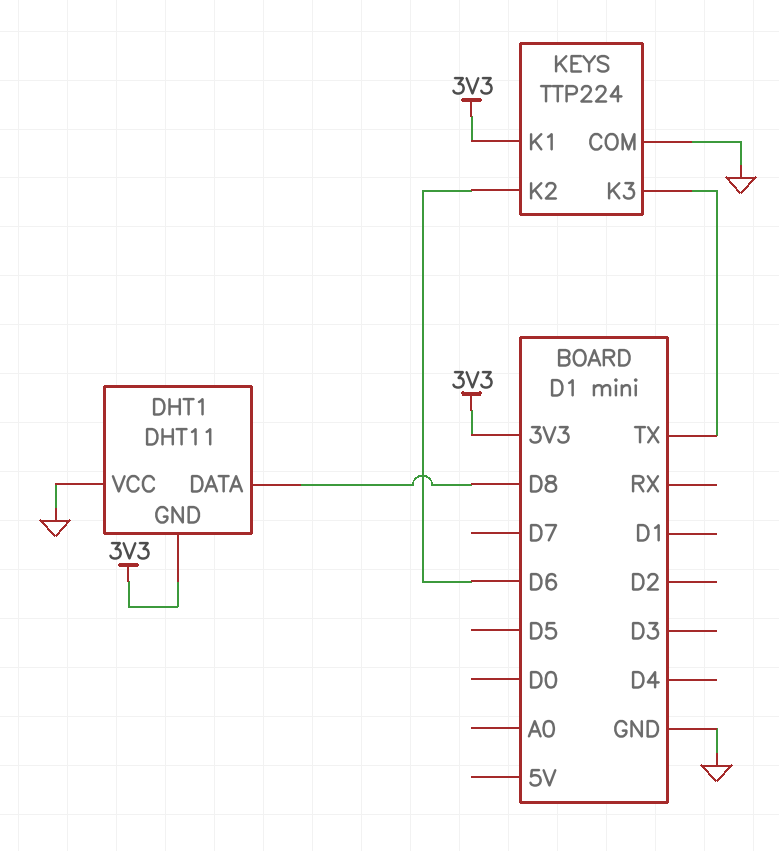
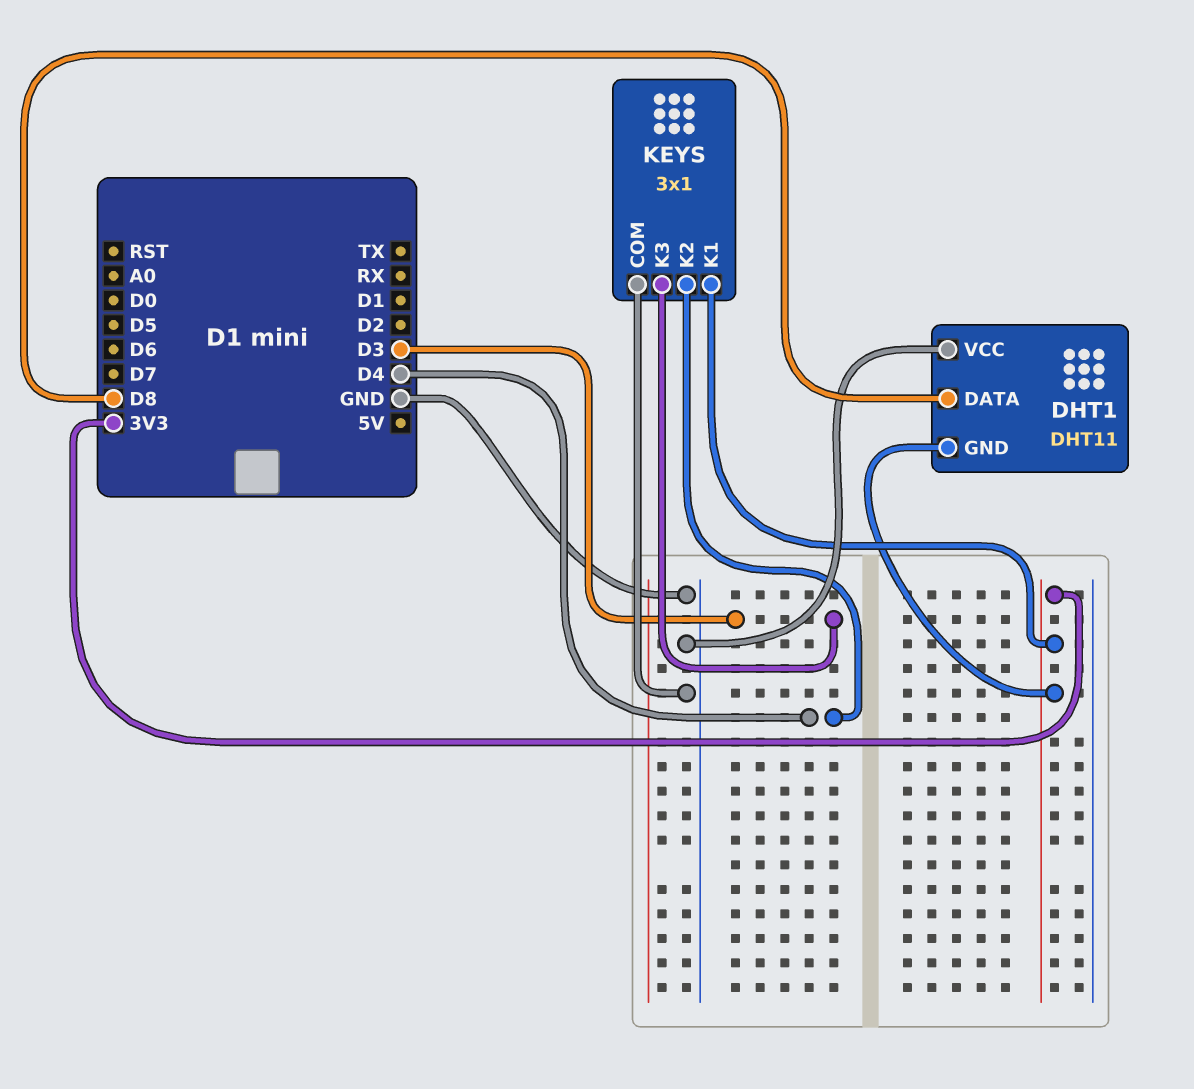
KEYS: TTP224 -> 3x1
KEYS pin K2: D6 -> D4
KEYS pin K3: TX -> D3

